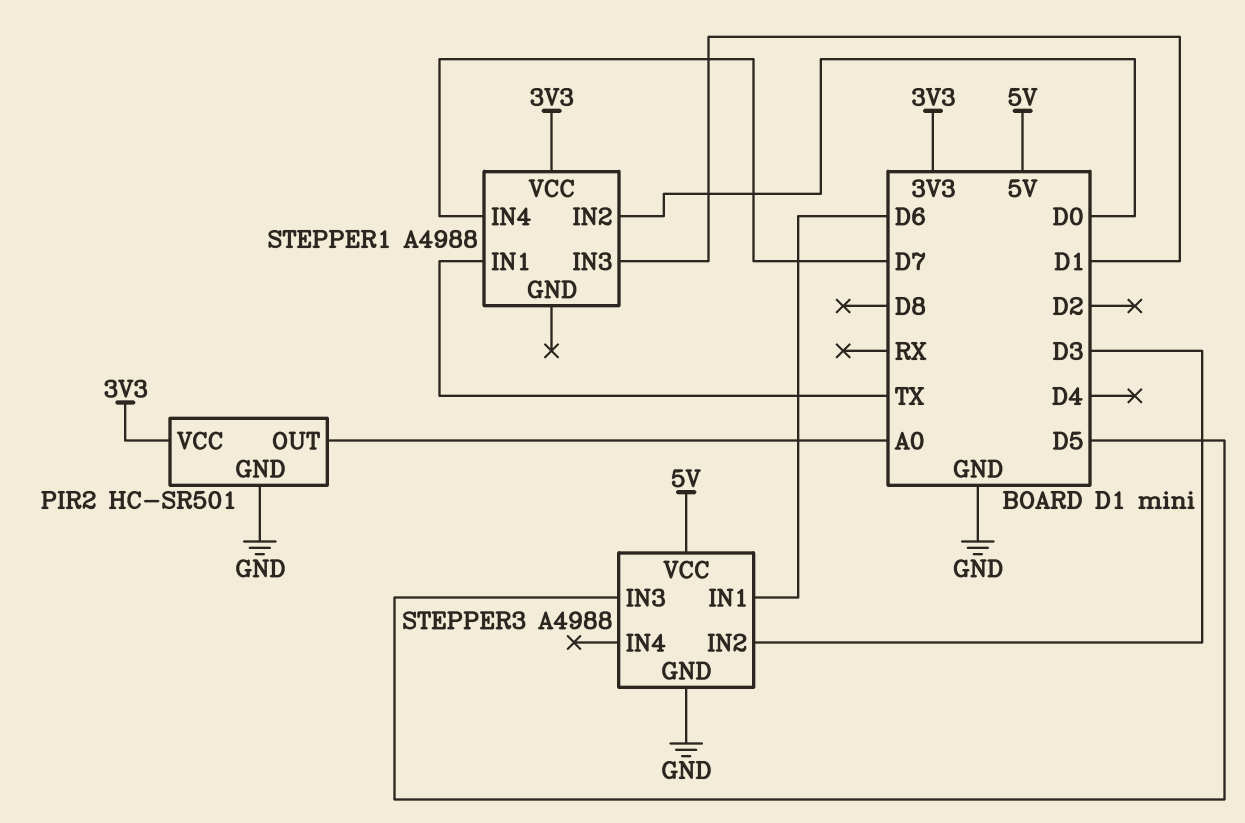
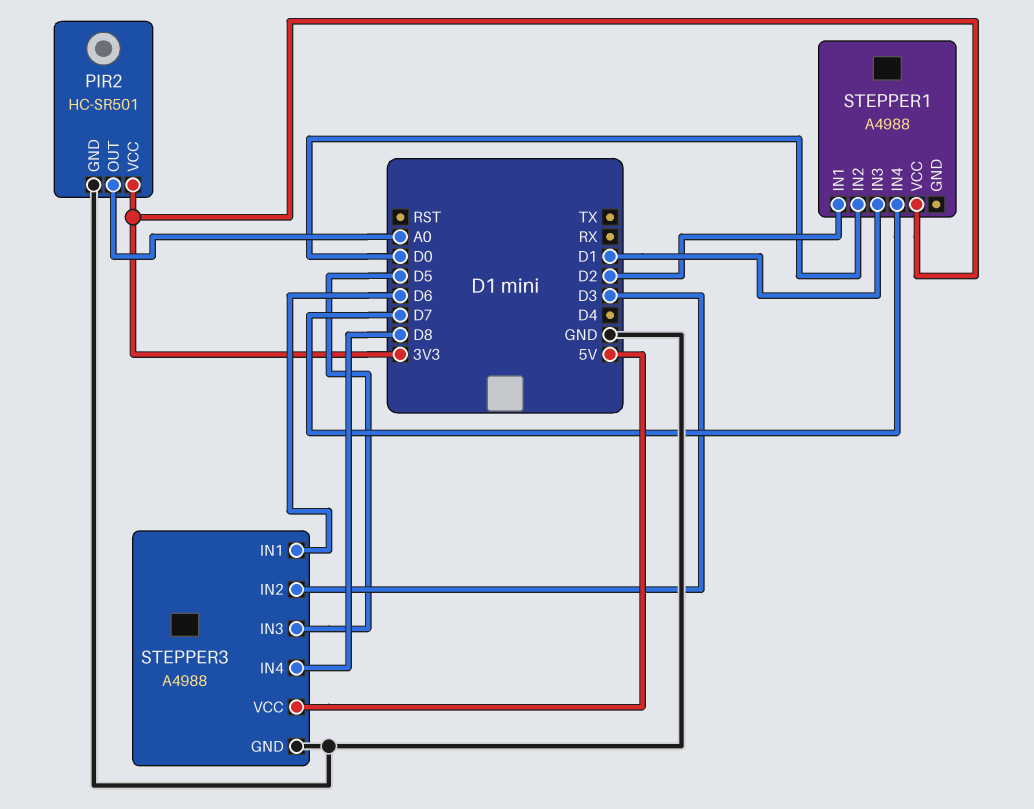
STEPPER1 pin IN1: TX -> D2
STEPPER3 pin IN4: none -> D8

